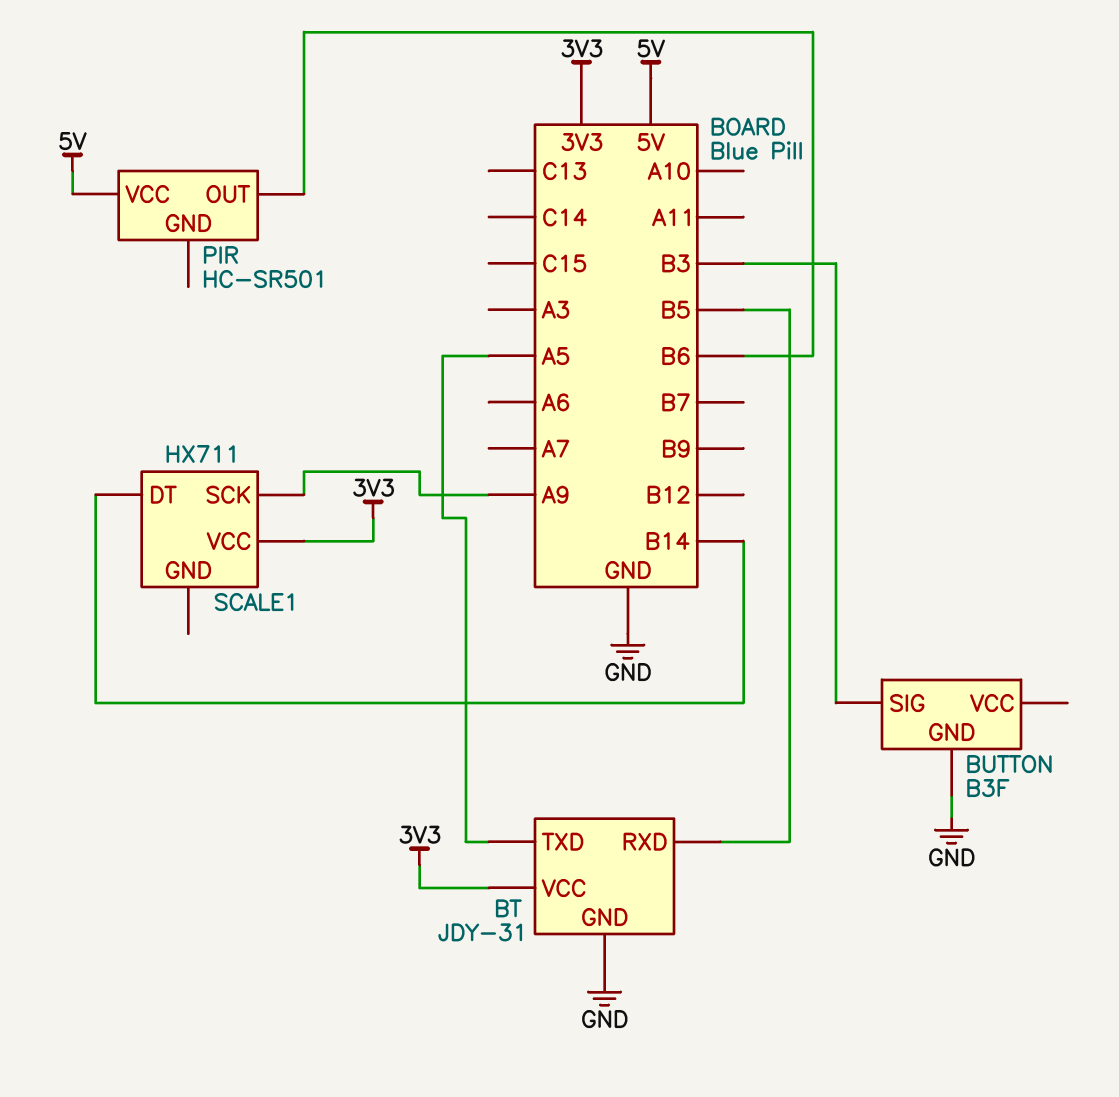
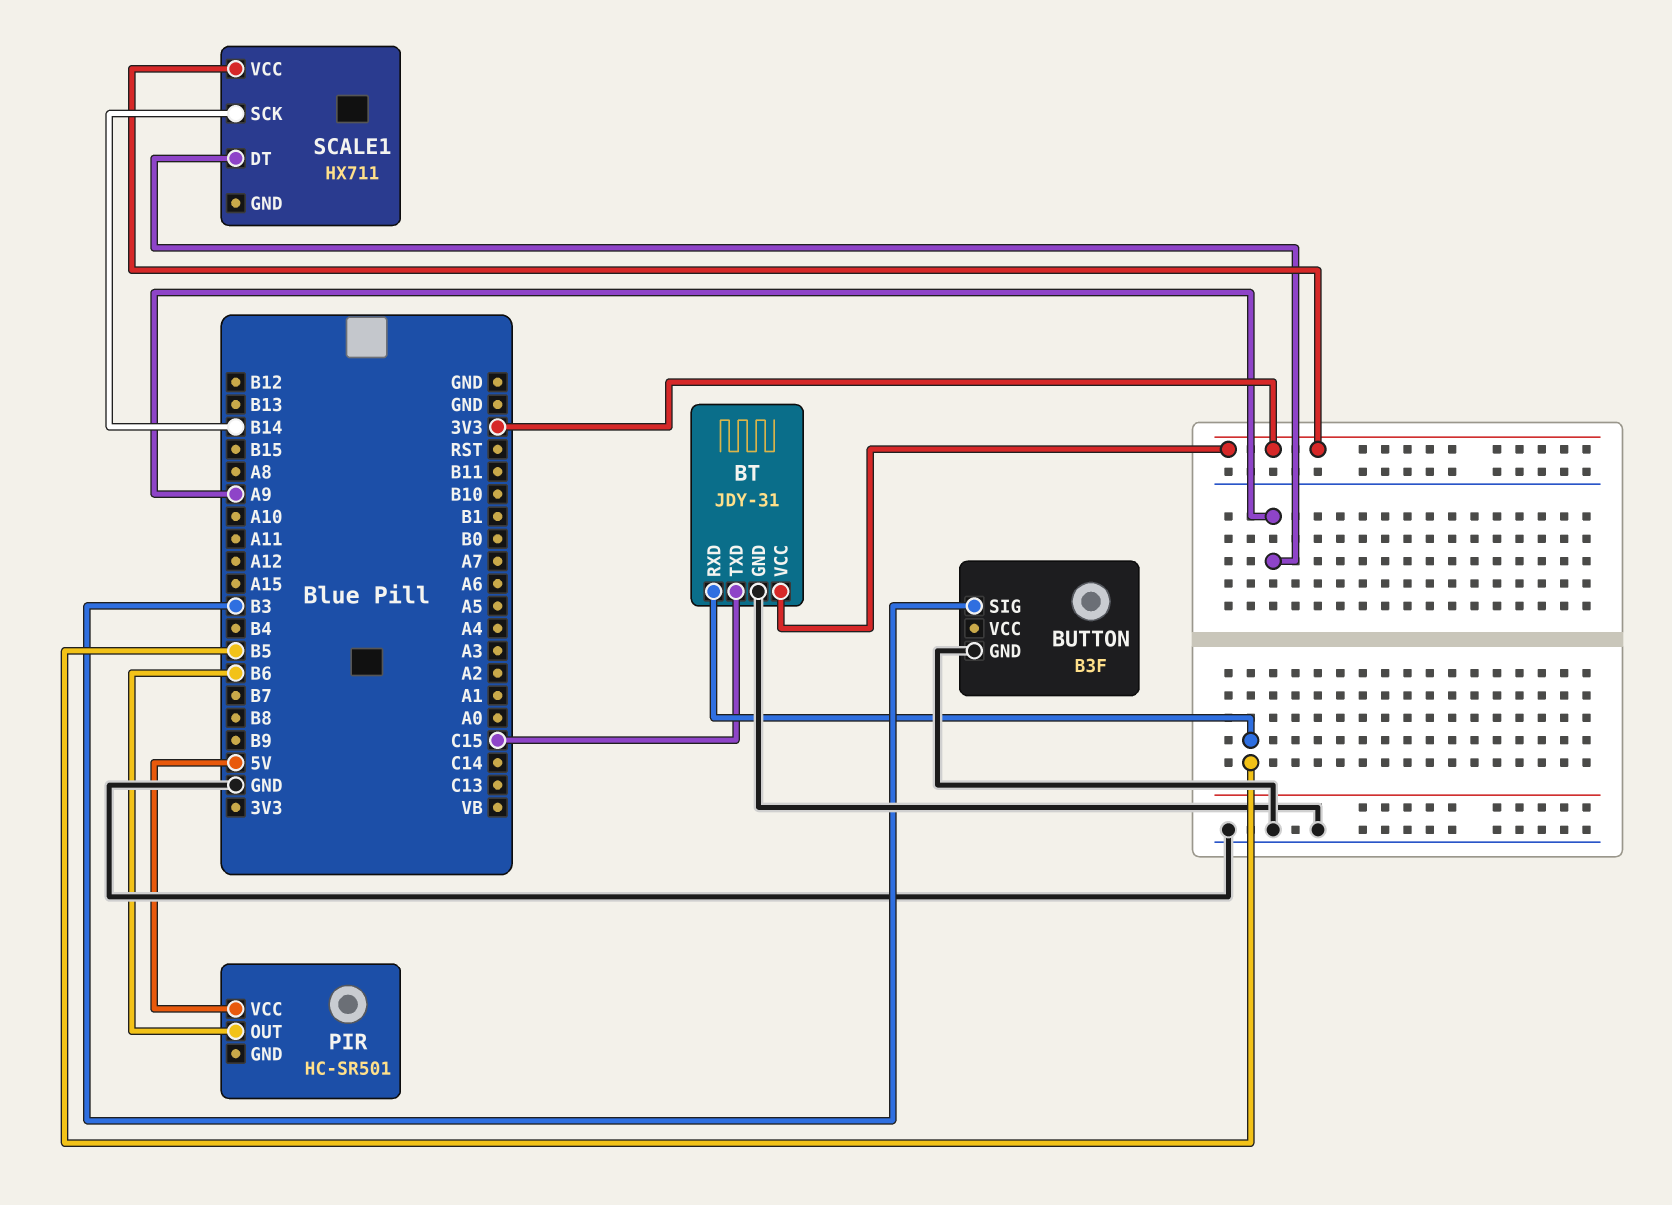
BT pin TXD: A5 -> C15
SCALE1 pin DT: B14 -> A9
SCALE1 pin SCK: A9 -> B14

